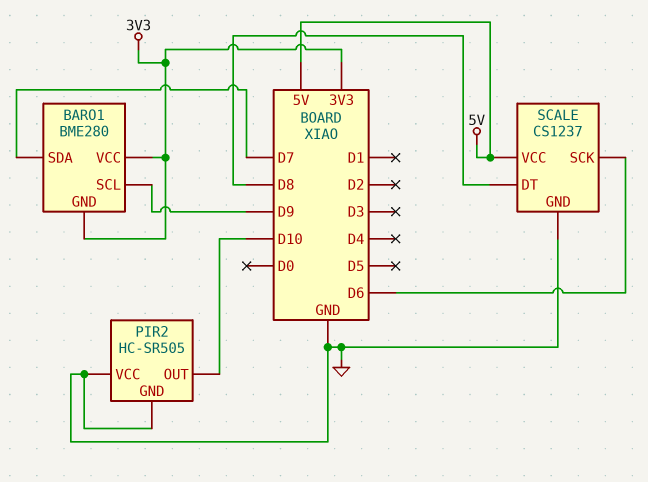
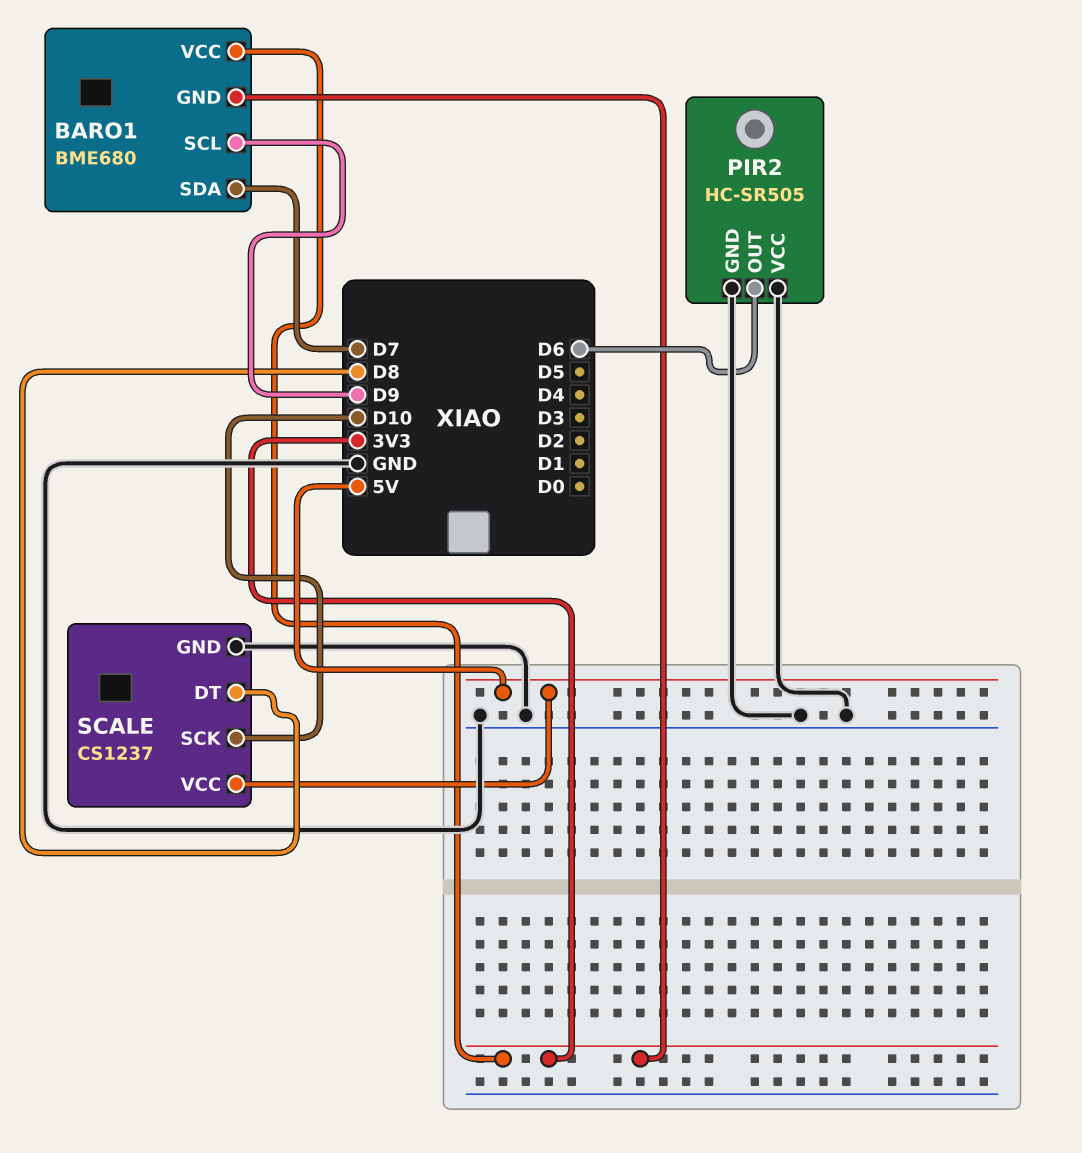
BARO1: BME280 -> BME680
PIR2 pin OUT: D10 -> D6
SCALE pin SCK: D6 -> D10

